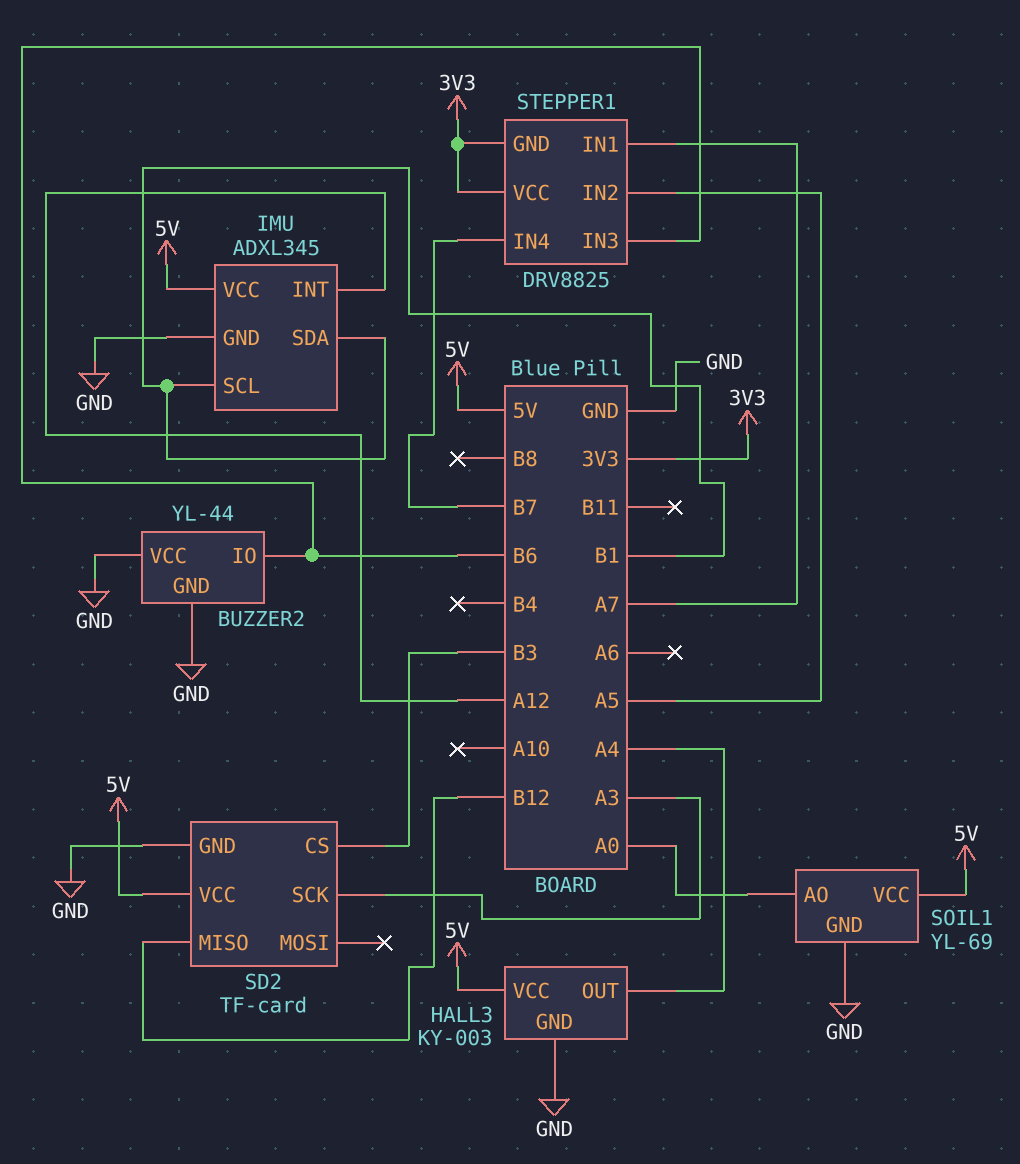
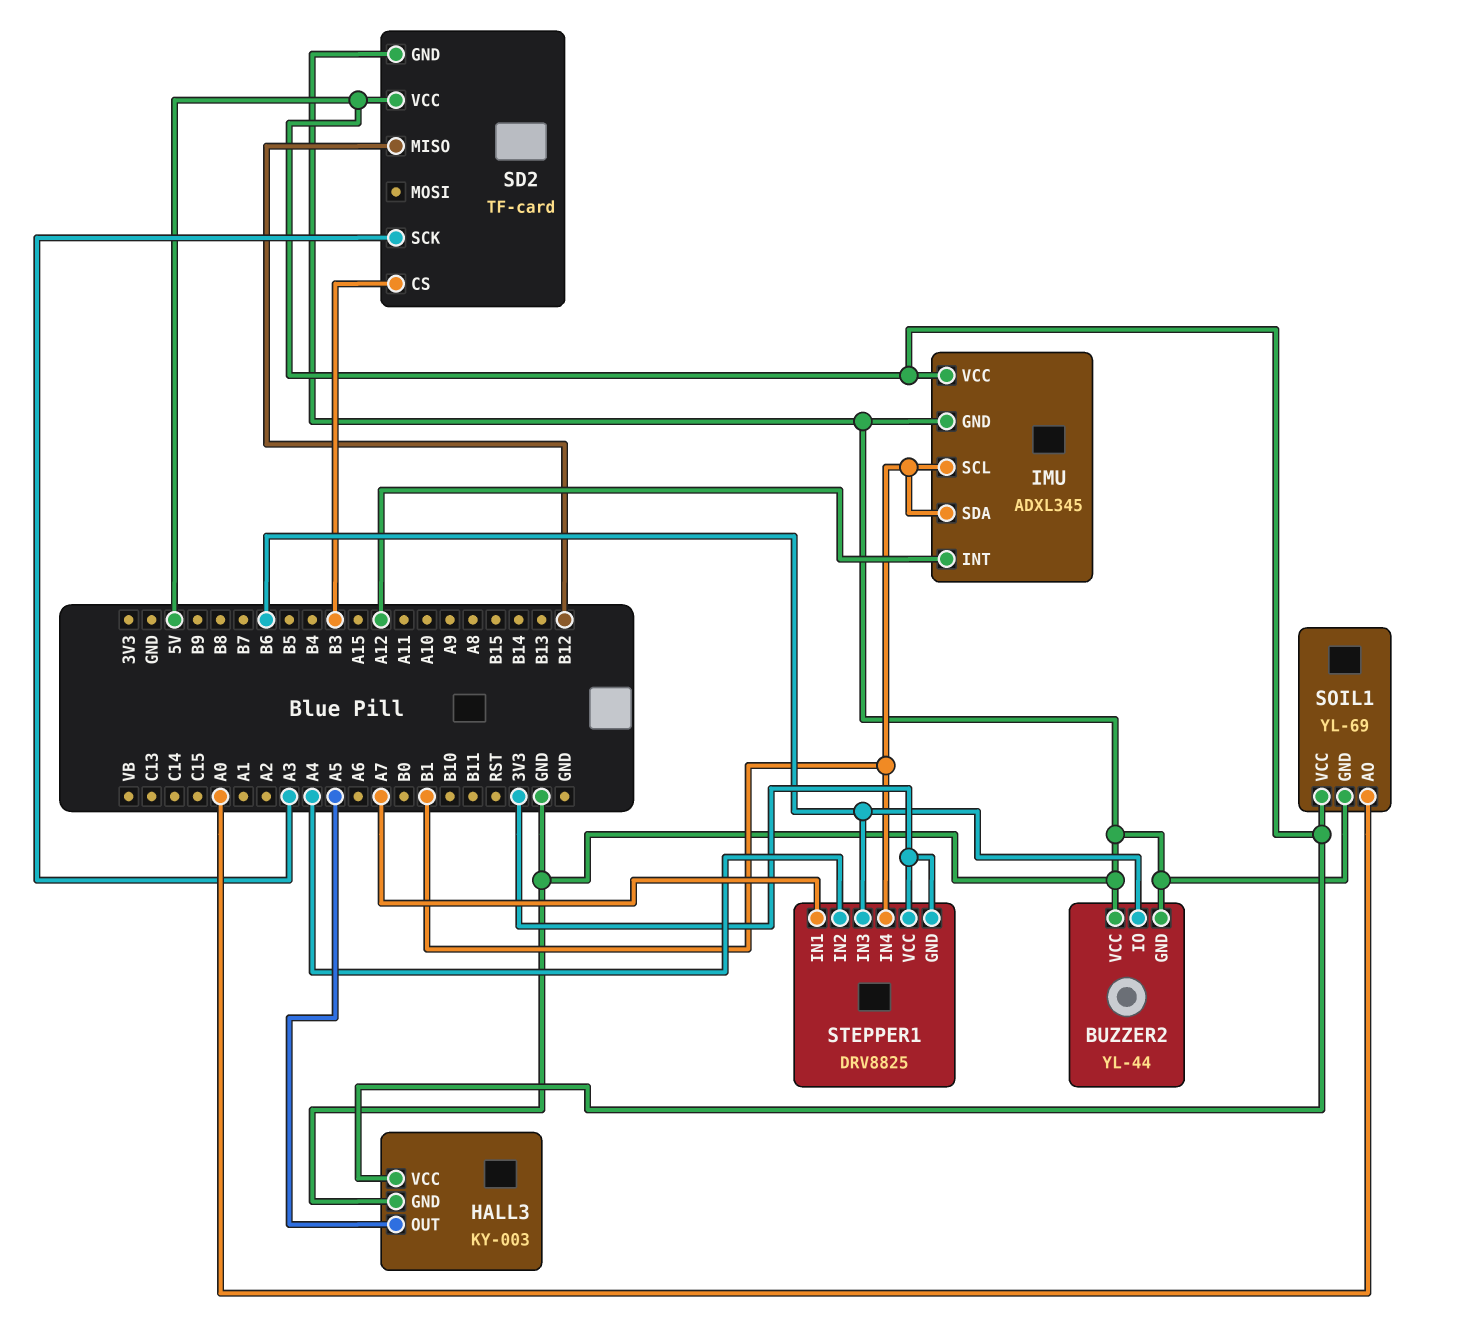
HALL3 pin OUT: A4 -> A5
STEPPER1 pin IN2: A5 -> A4
STEPPER1 pin IN4: B7 -> B1

